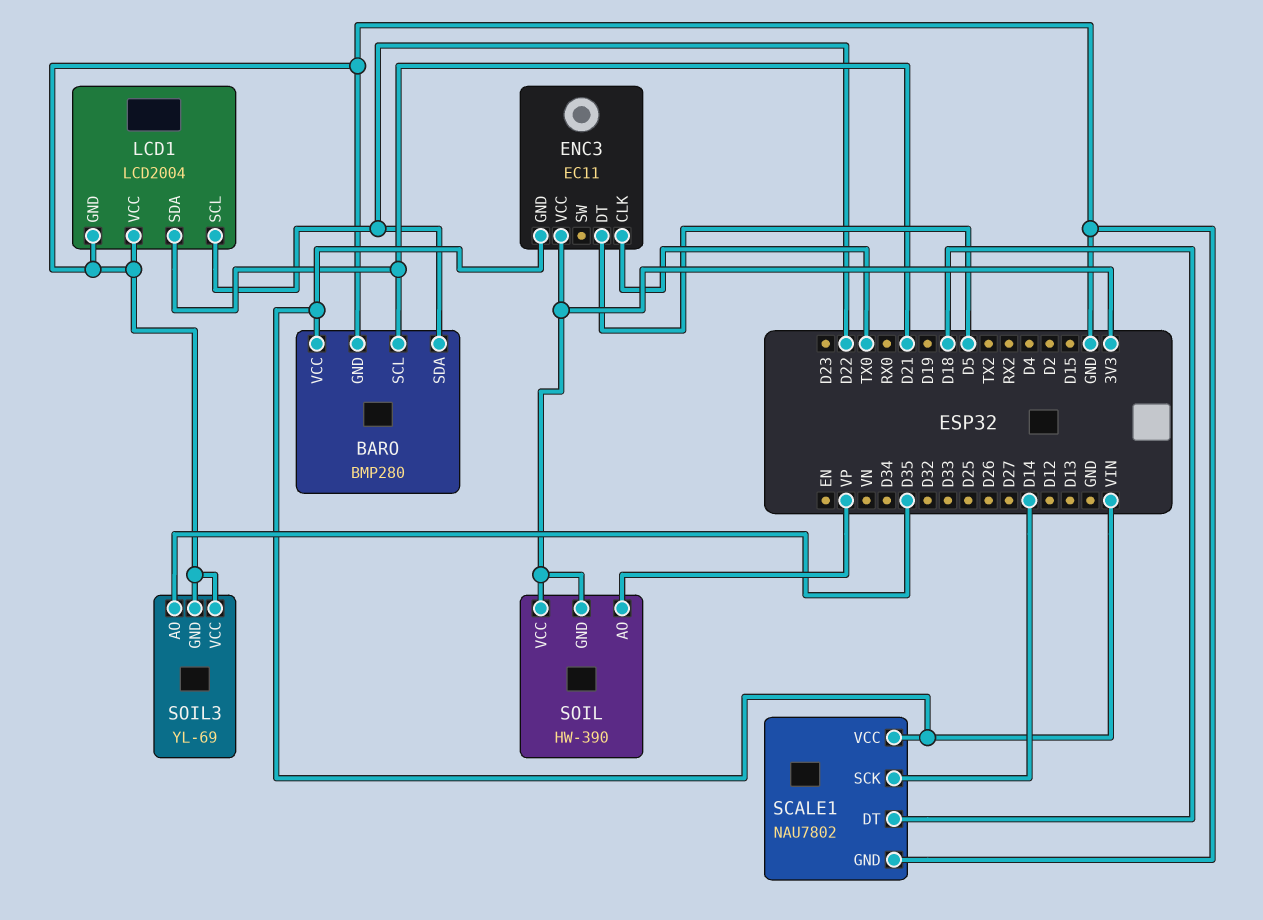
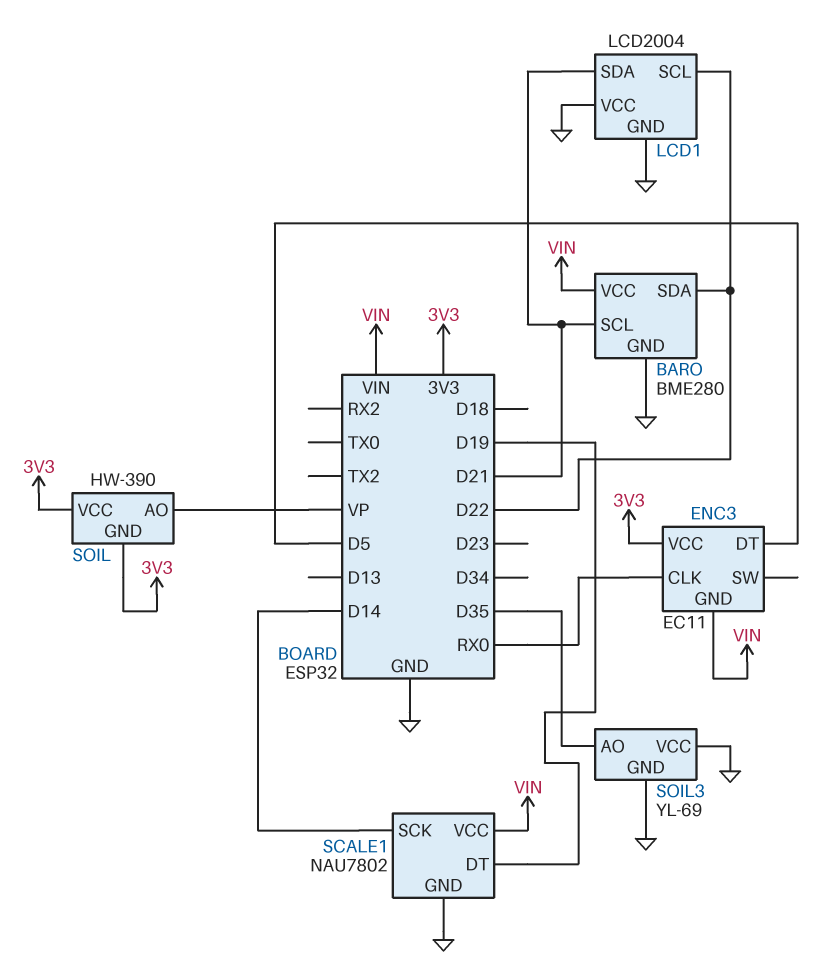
BARO: BMP280 -> BME280
ENC3 pin CLK: TX0 -> RX0
SCALE1 pin DT: D18 -> D19

